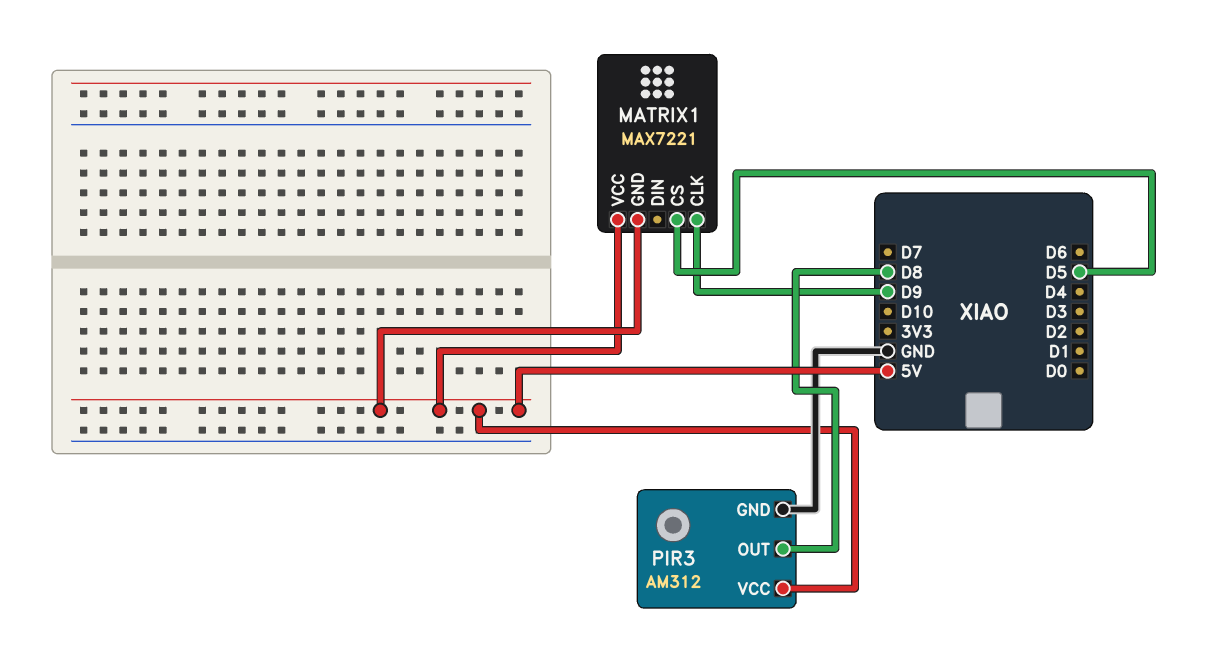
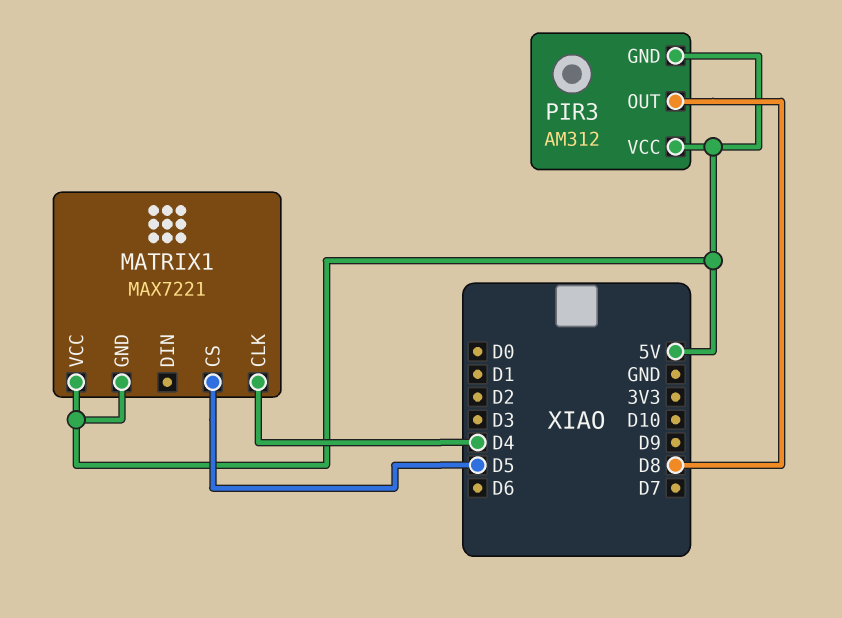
MATRIX1 pin CLK: D9 -> D4
PIR3 pin GND: GND -> 5V

